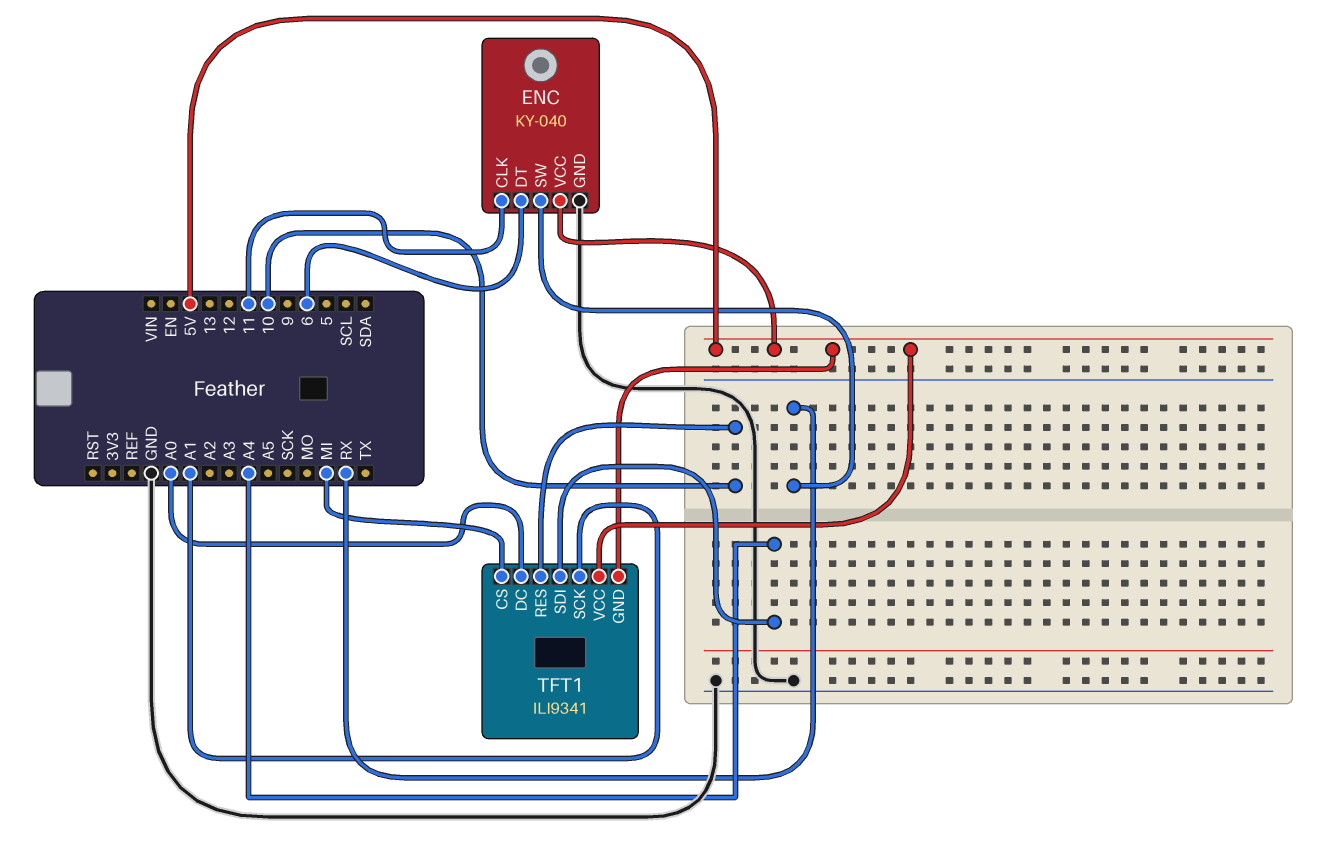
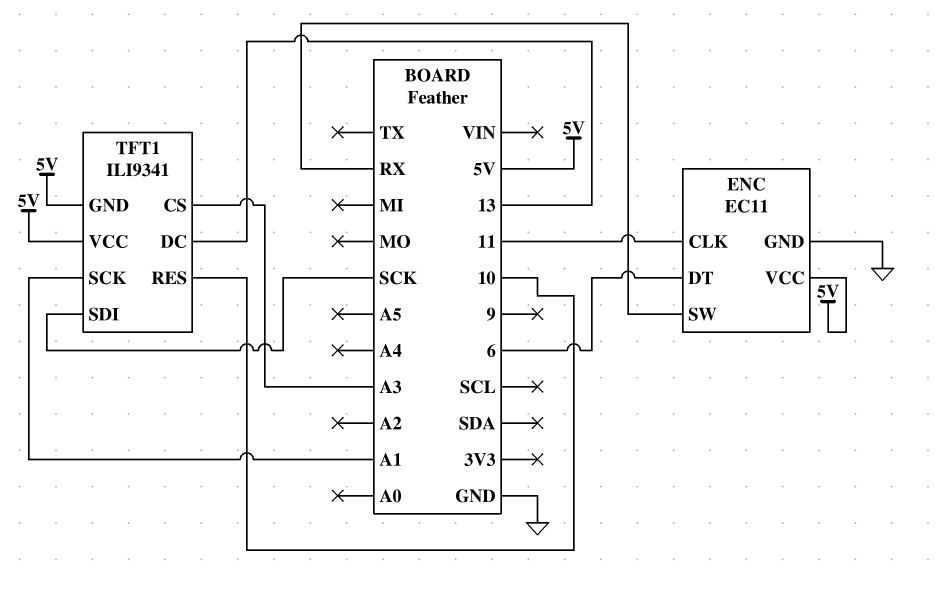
ENC: KY-040 -> EC11
TFT1 pin CS: MI -> A3
TFT1 pin DC: A0 -> 13
TFT1 pin SDI: A4 -> SCK

